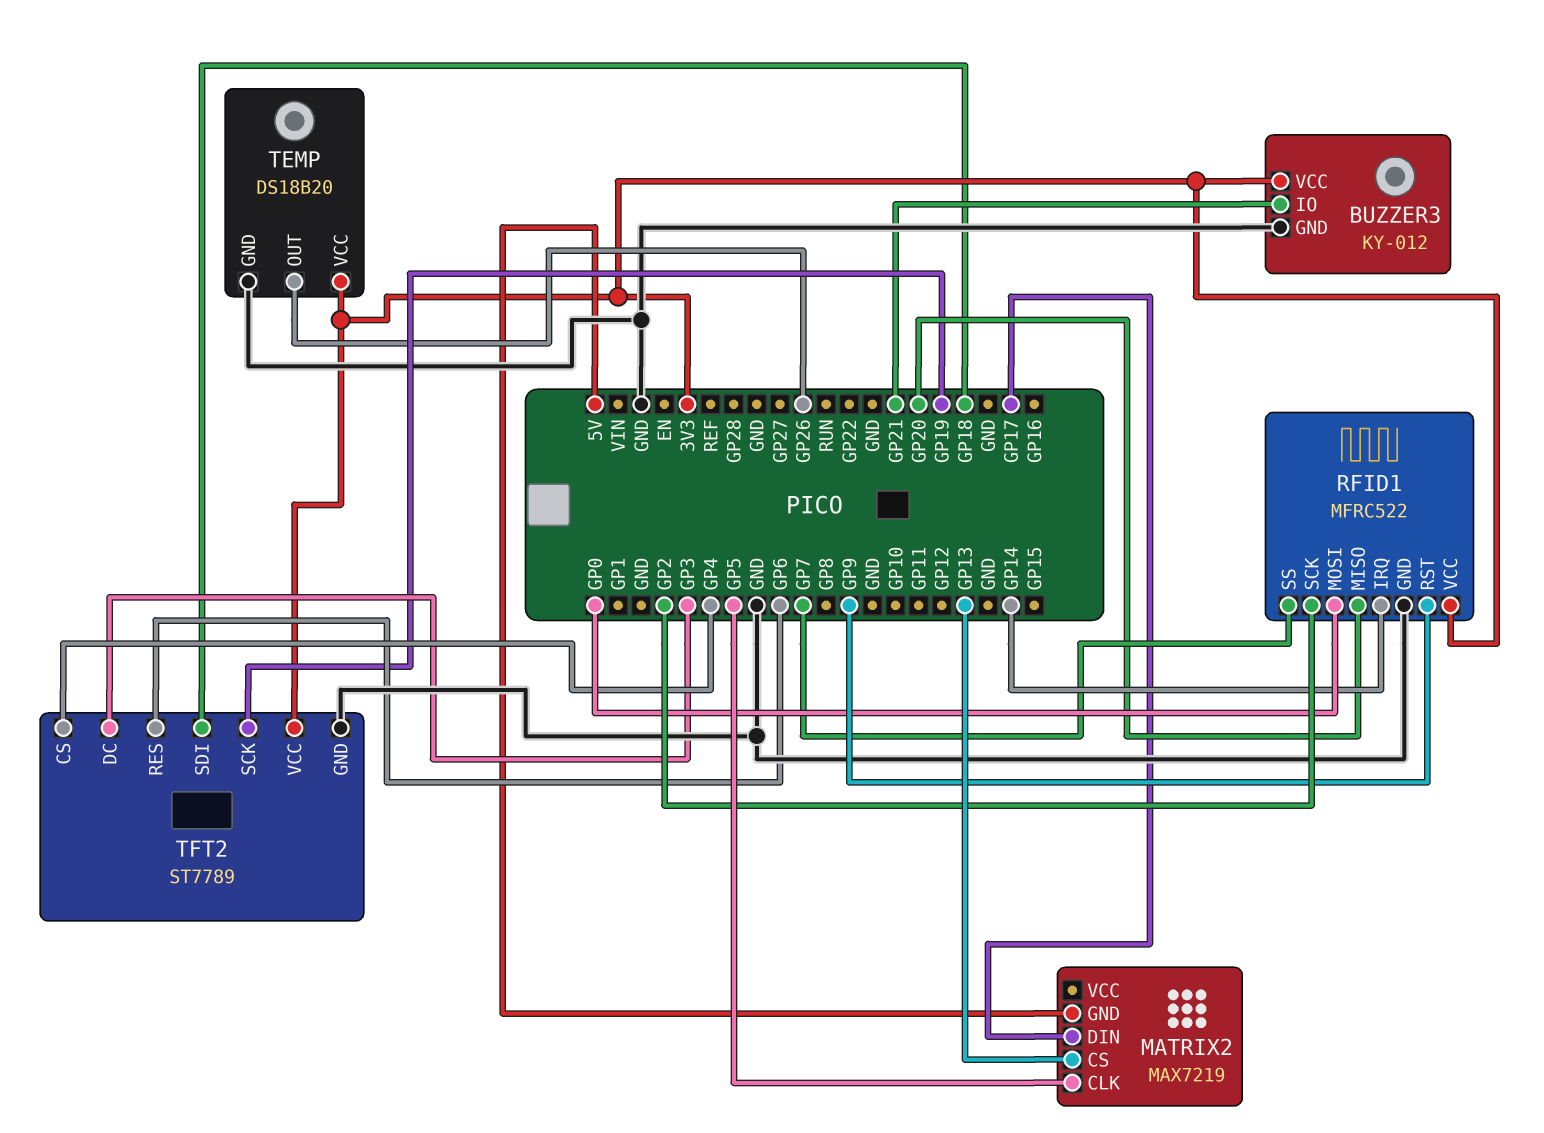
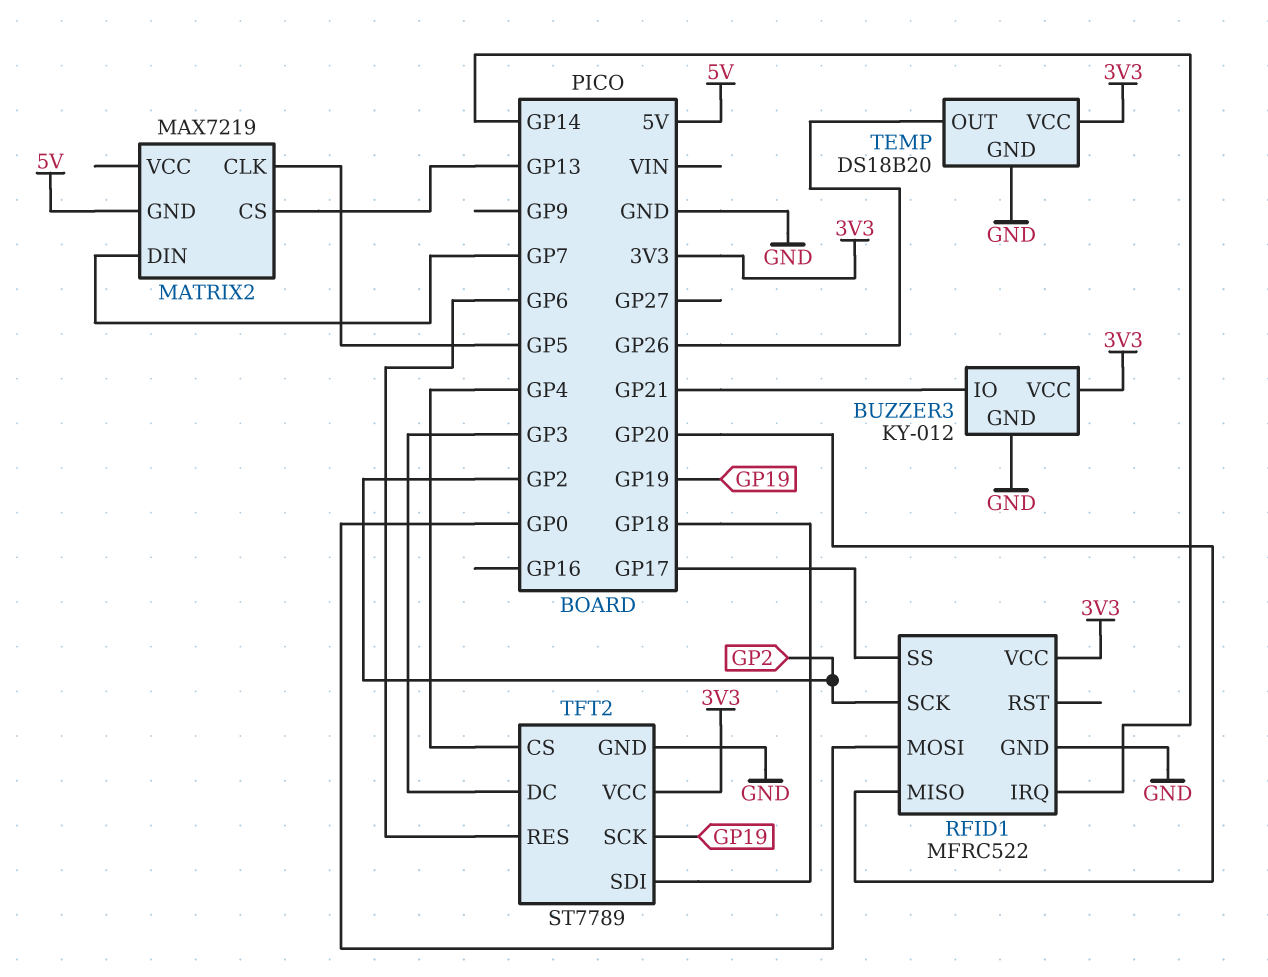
MATRIX2 pin DIN: GP17 -> GP7
RFID1 pin RST: GP9 -> none
RFID1 pin SS: GP7 -> GP17

